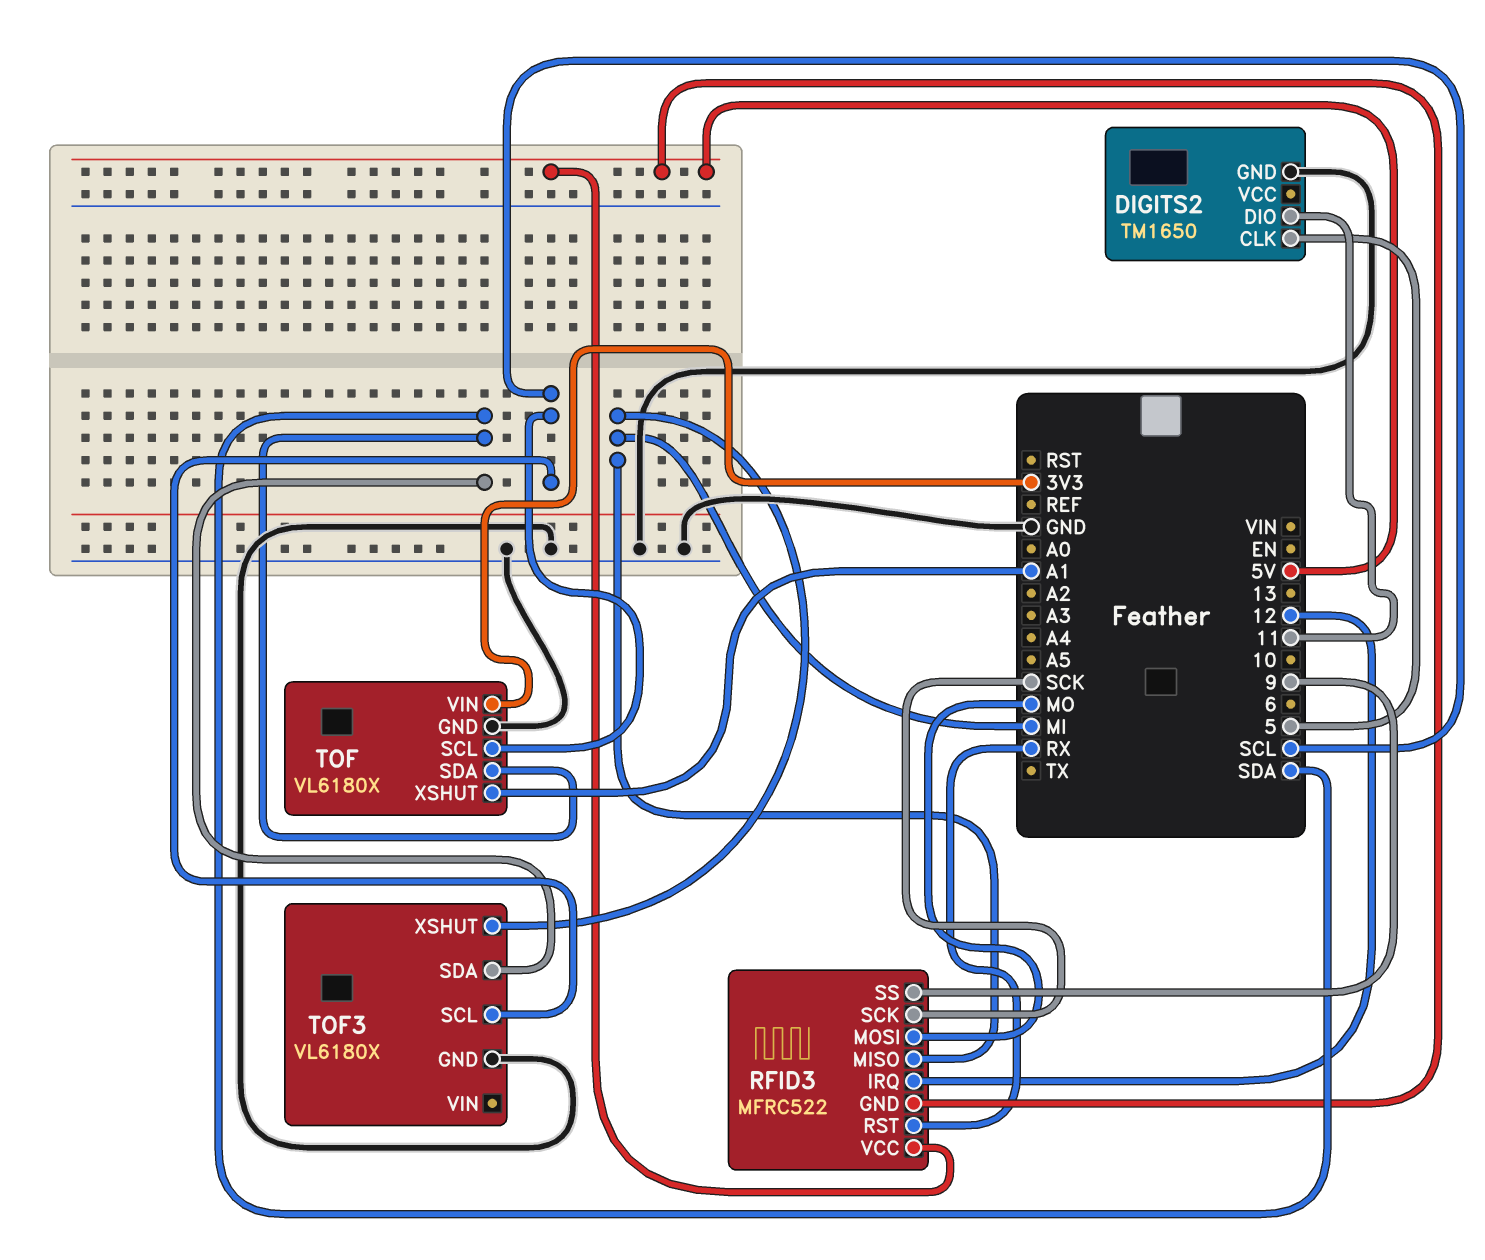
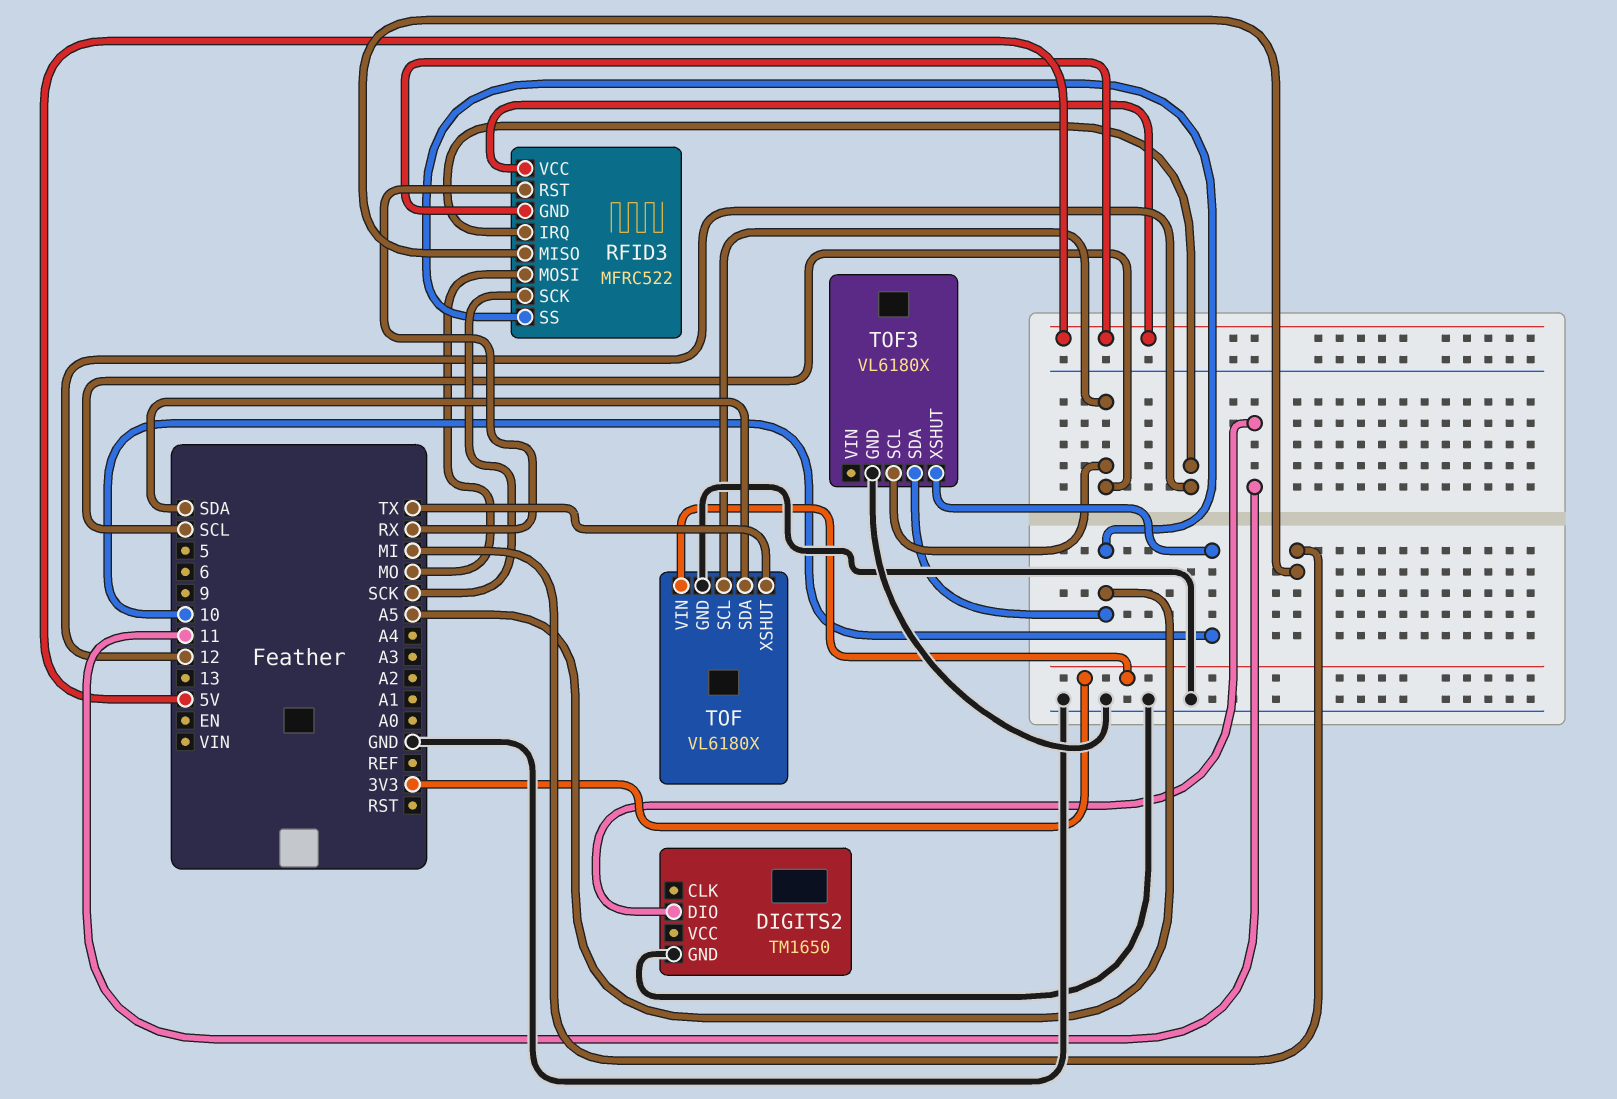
DIGITS2 pin CLK: 5 -> none
RFID3 pin SS: 9 -> A5
TOF pin XSHUT: A1 -> TX
TOF3 pin SDA: SDA -> A5
TOF3 pin XSHUT: MI -> 10

